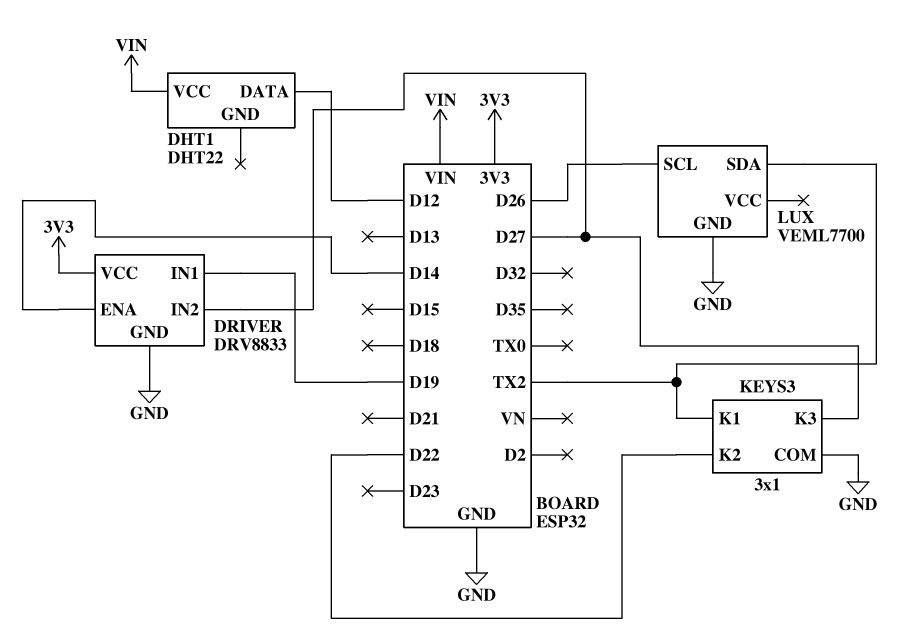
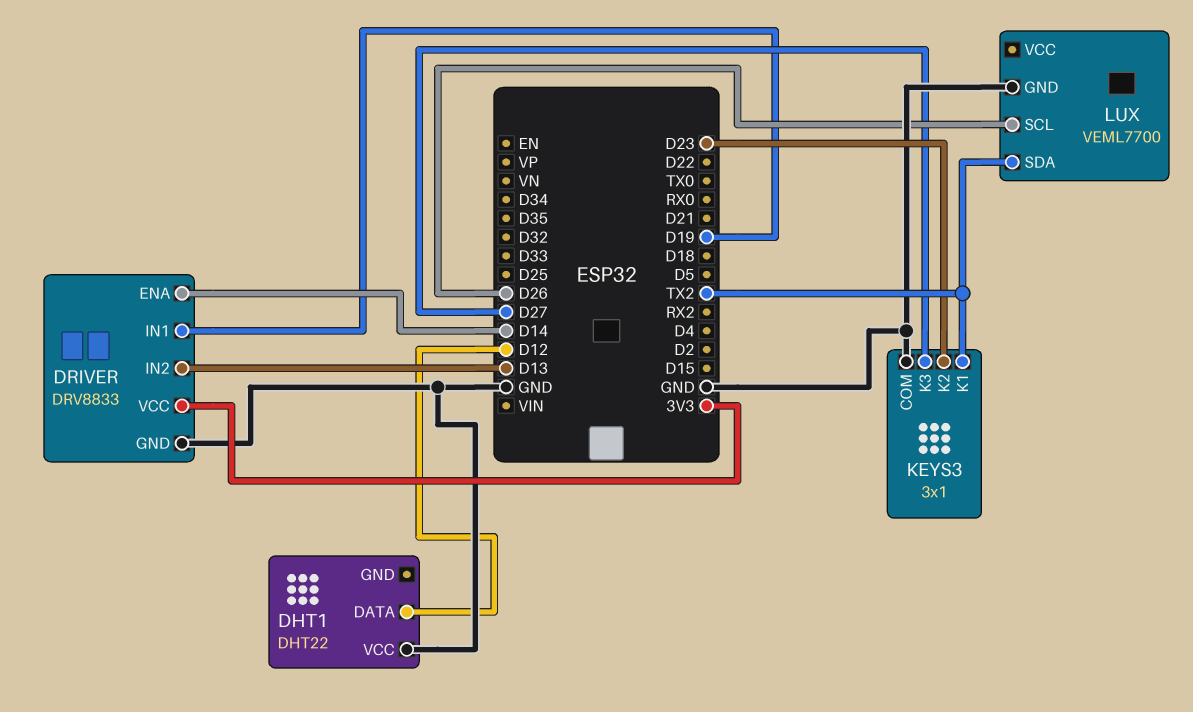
DHT1 pin VCC: VIN -> GND
DRIVER pin IN2: D27 -> D13
KEYS3 pin K2: D22 -> D23

